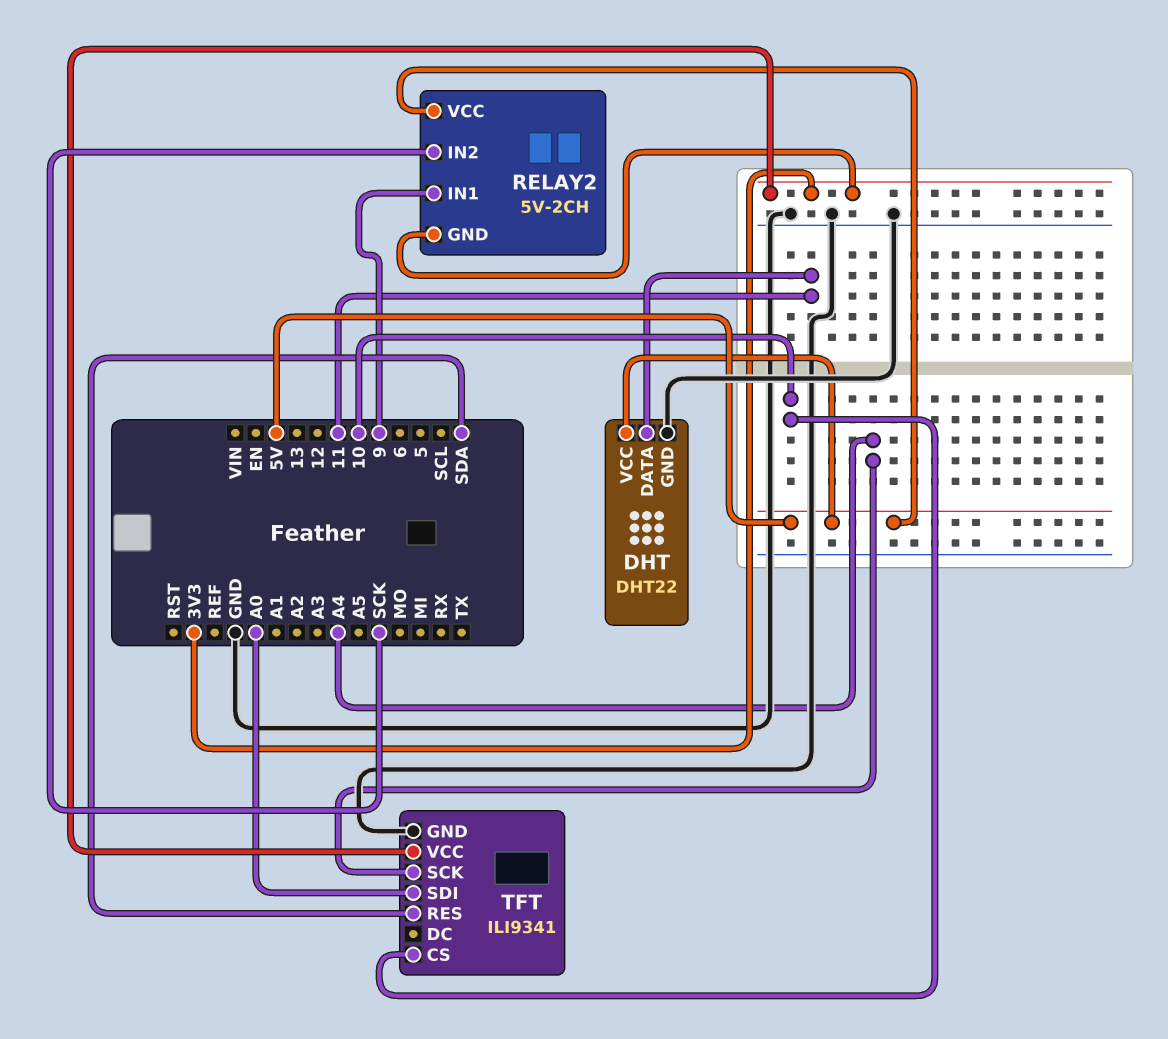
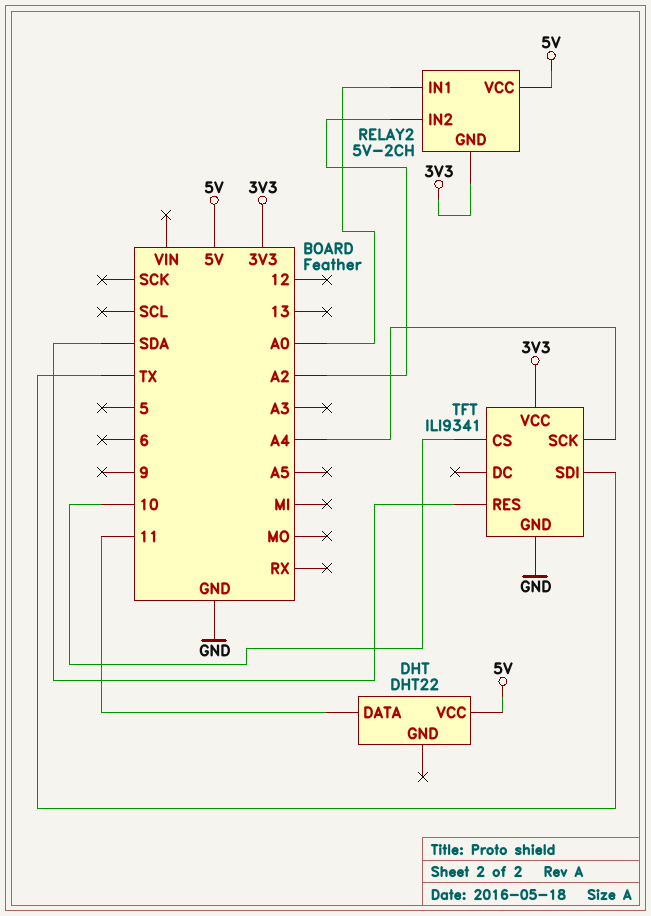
DHT pin GND: GND -> none
RELAY2 pin IN1: 9 -> A0
RELAY2 pin IN2: SCK -> A2
TFT pin SDI: A0 -> TX

